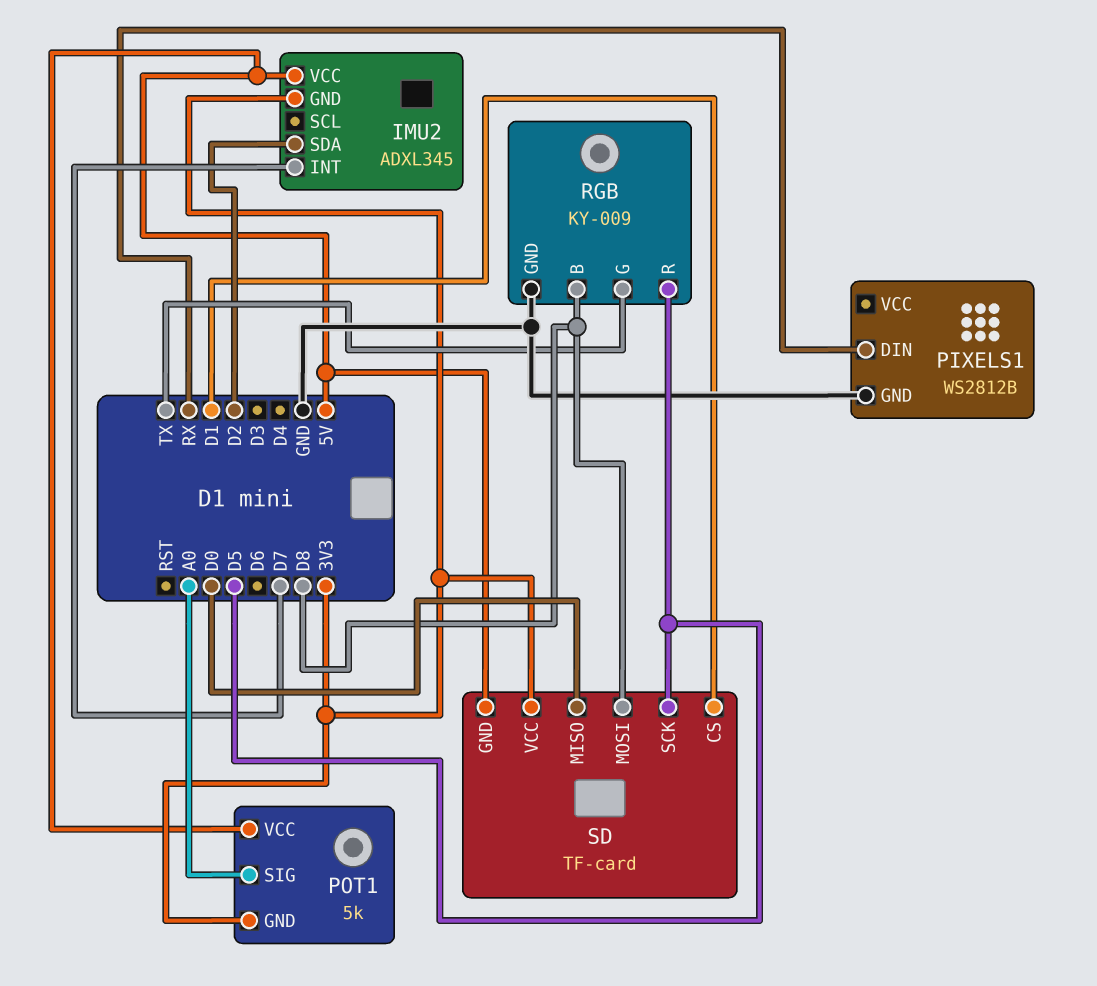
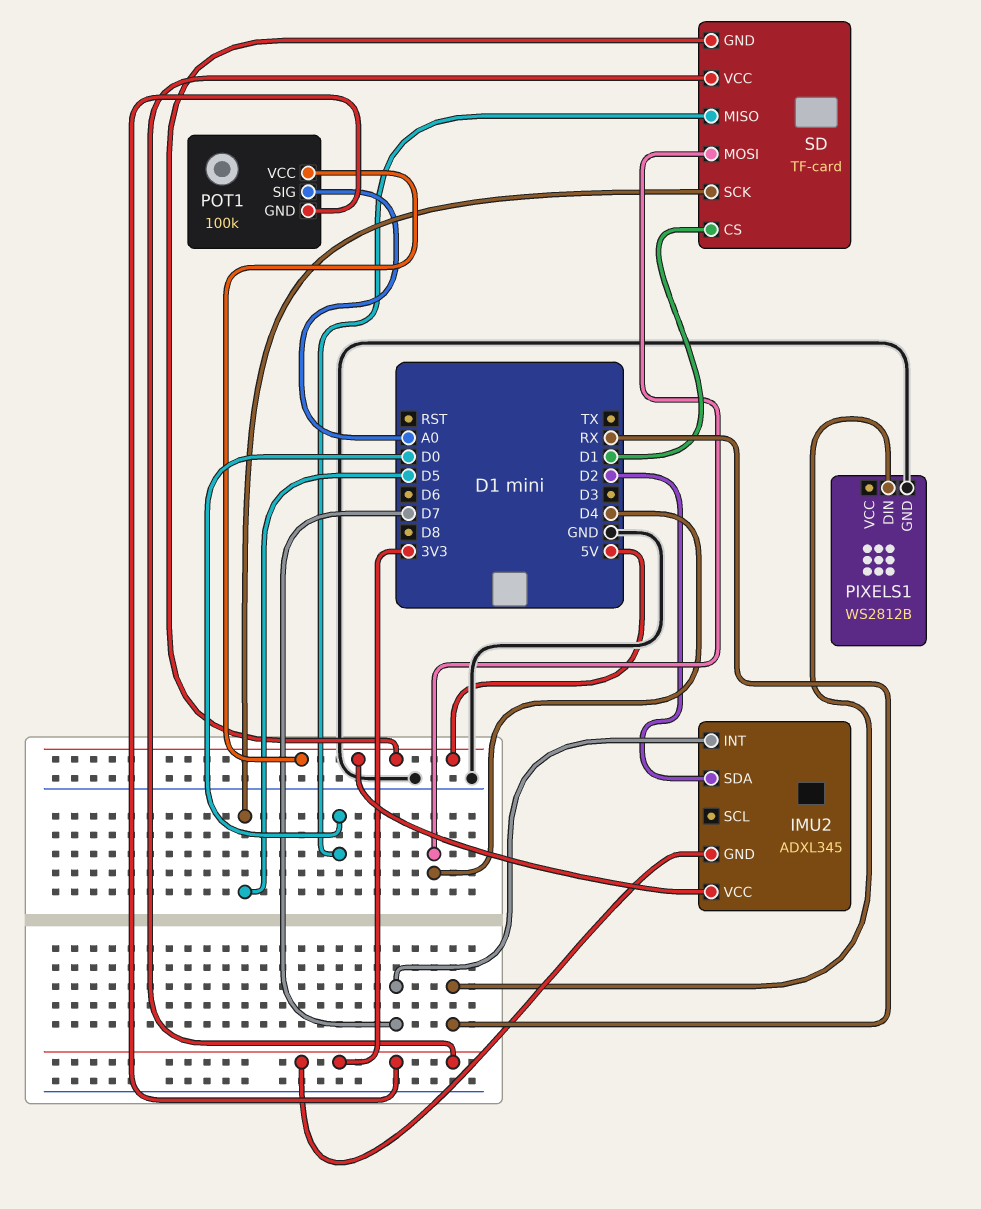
POT1: 5k -> 100k
RGB: KY-009 -> none
RGB pin B: D8 -> none
RGB pin G: TX -> none
RGB pin GND: GND -> none
RGB pin R: D5 -> none
SD pin MOSI: D8 -> D4

